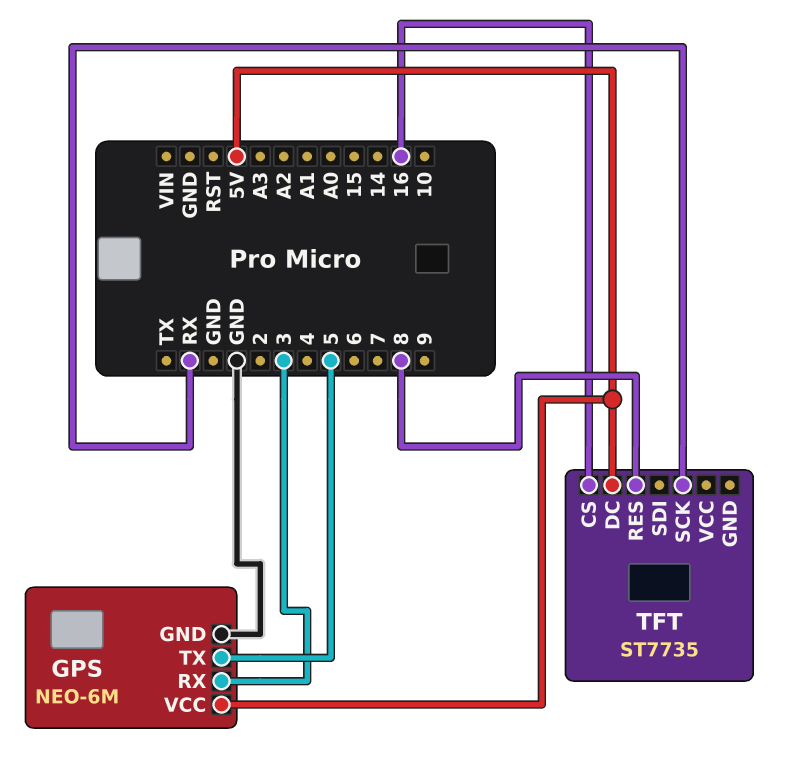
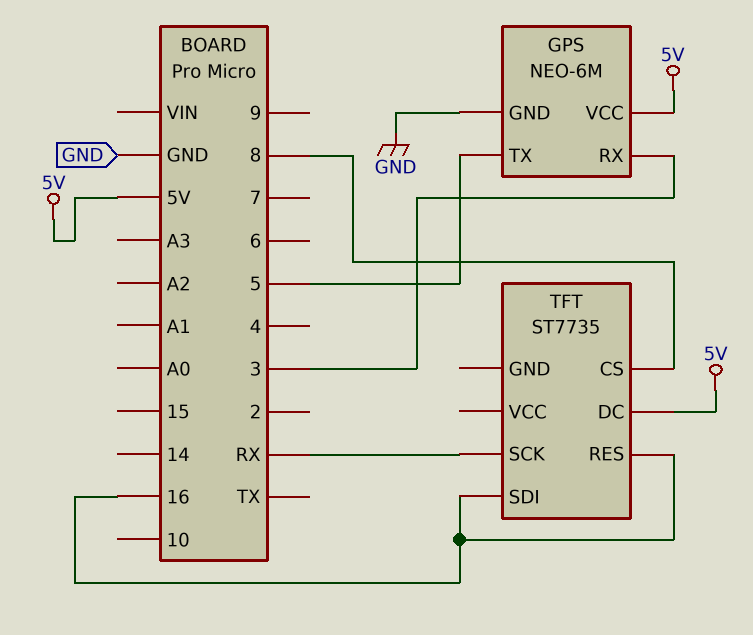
TFT pin CS: 16 -> 8
TFT pin RES: 8 -> 16
TFT pin SDI: none -> 16

